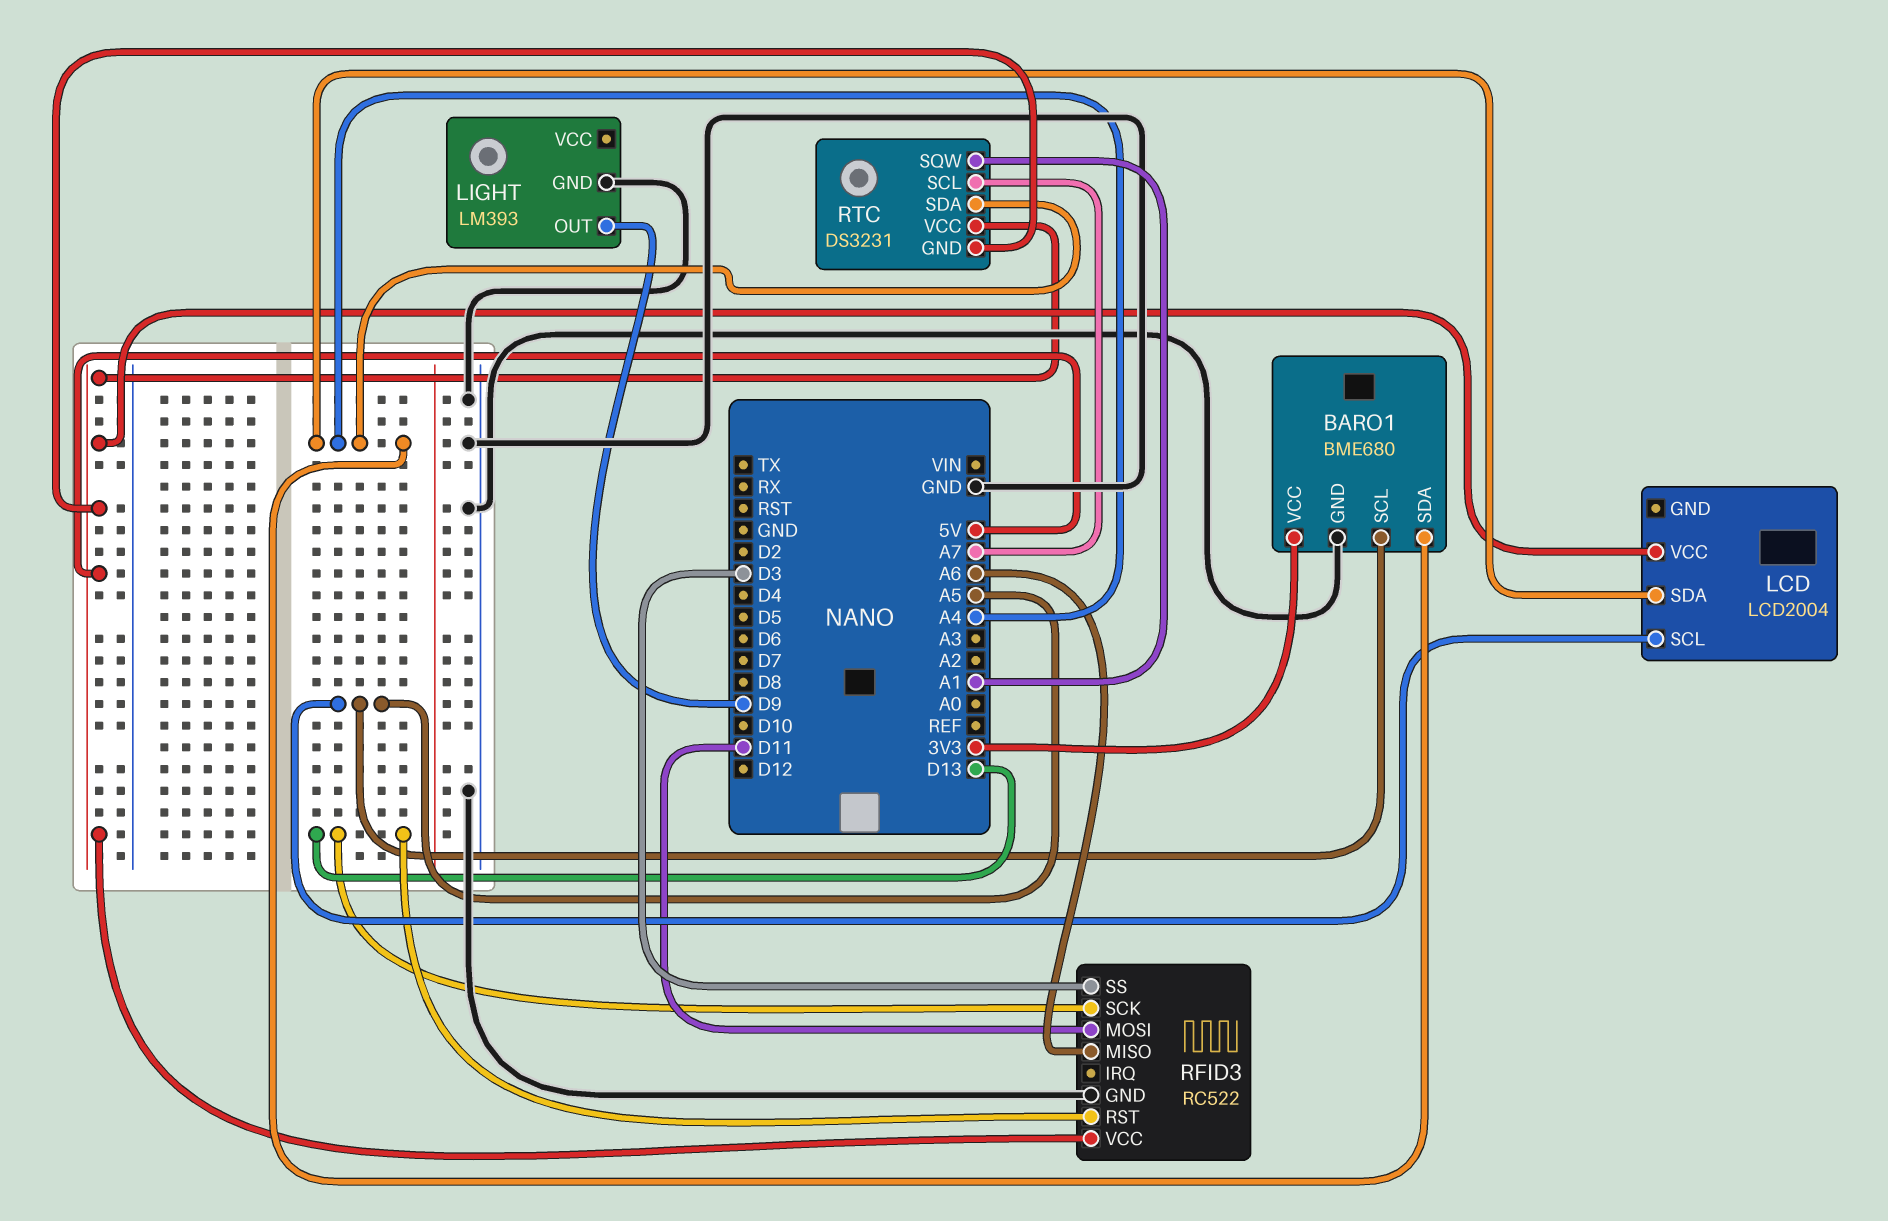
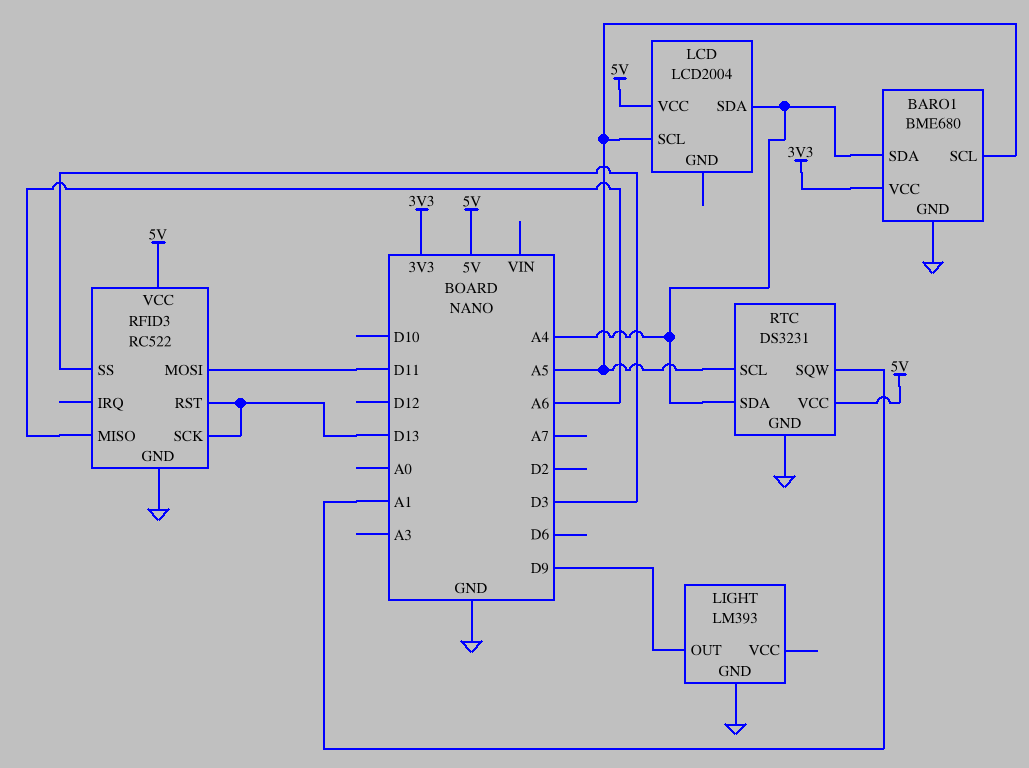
RTC pin GND: 5V -> GND
RTC pin SCL: A7 -> A5

